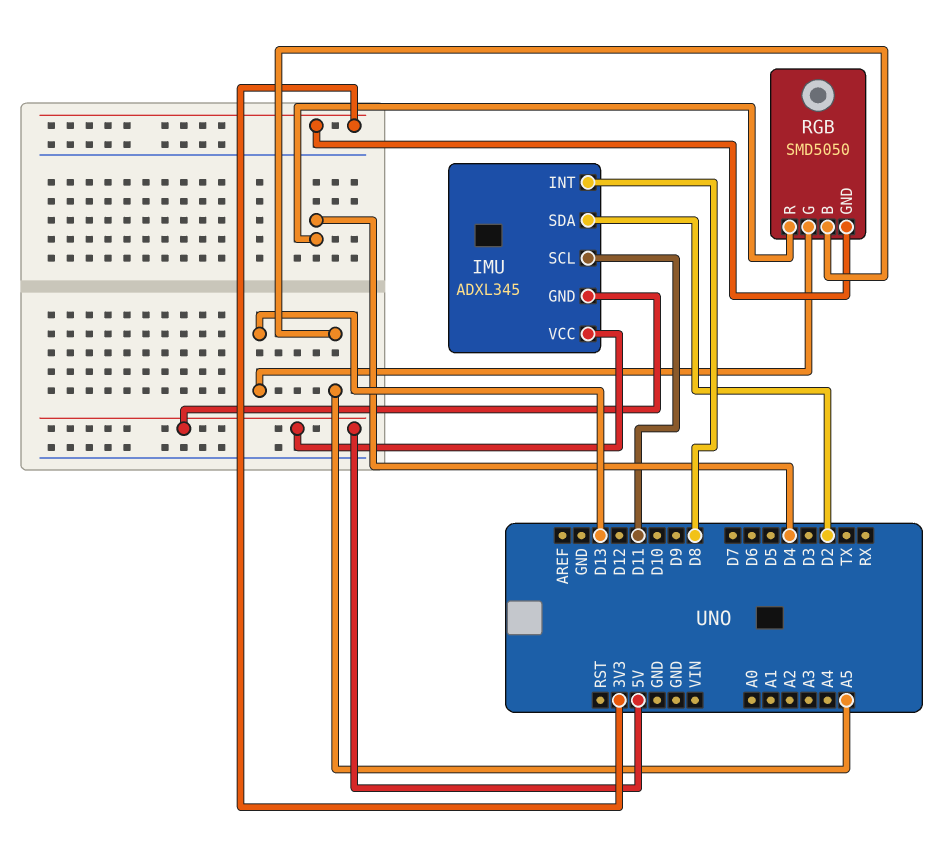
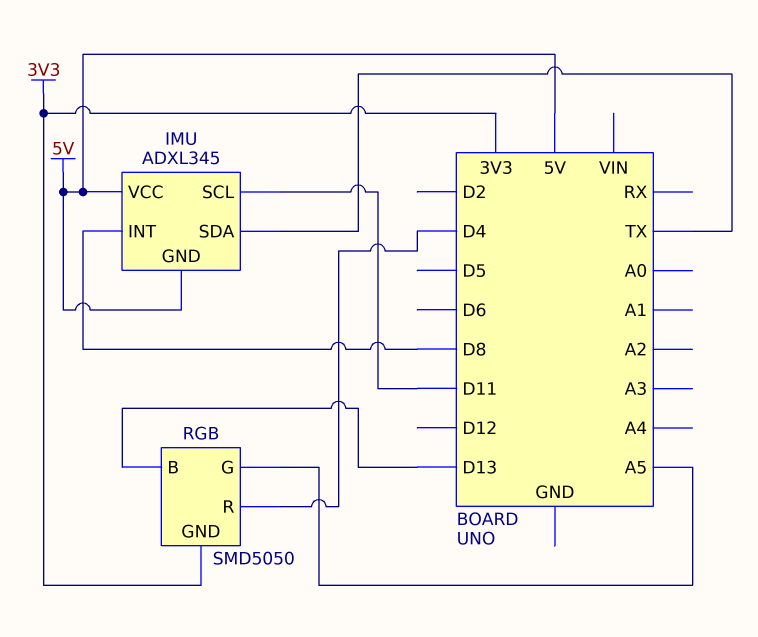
IMU pin SDA: D2 -> TX
RGB pin B: A5 -> D13
RGB pin G: D13 -> A5

